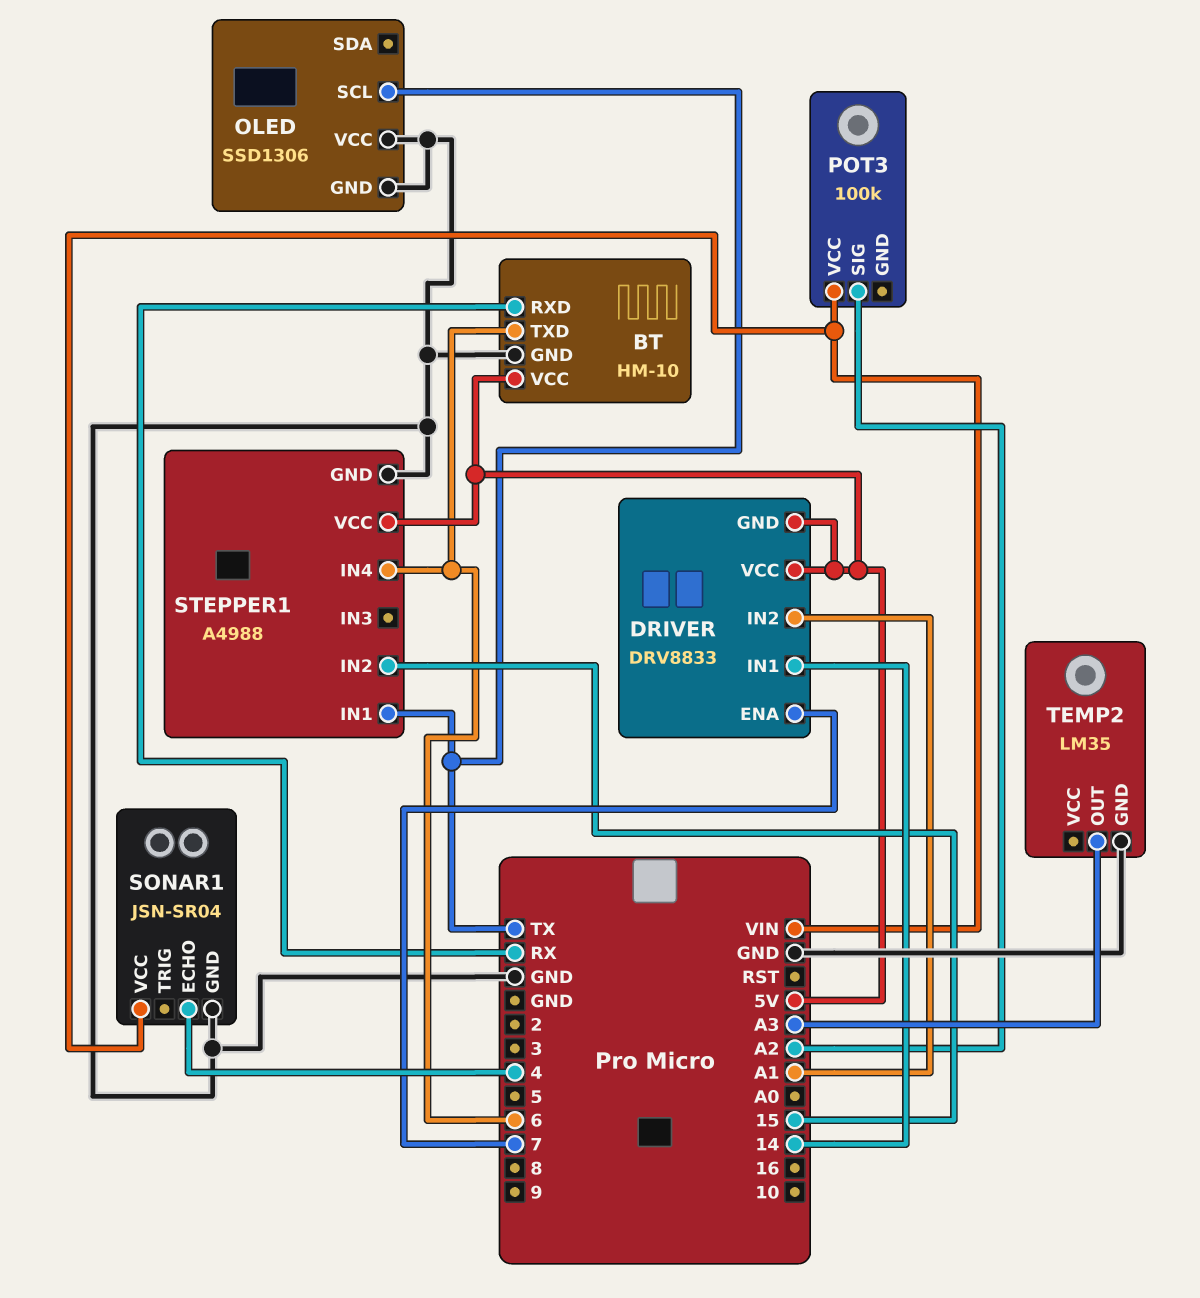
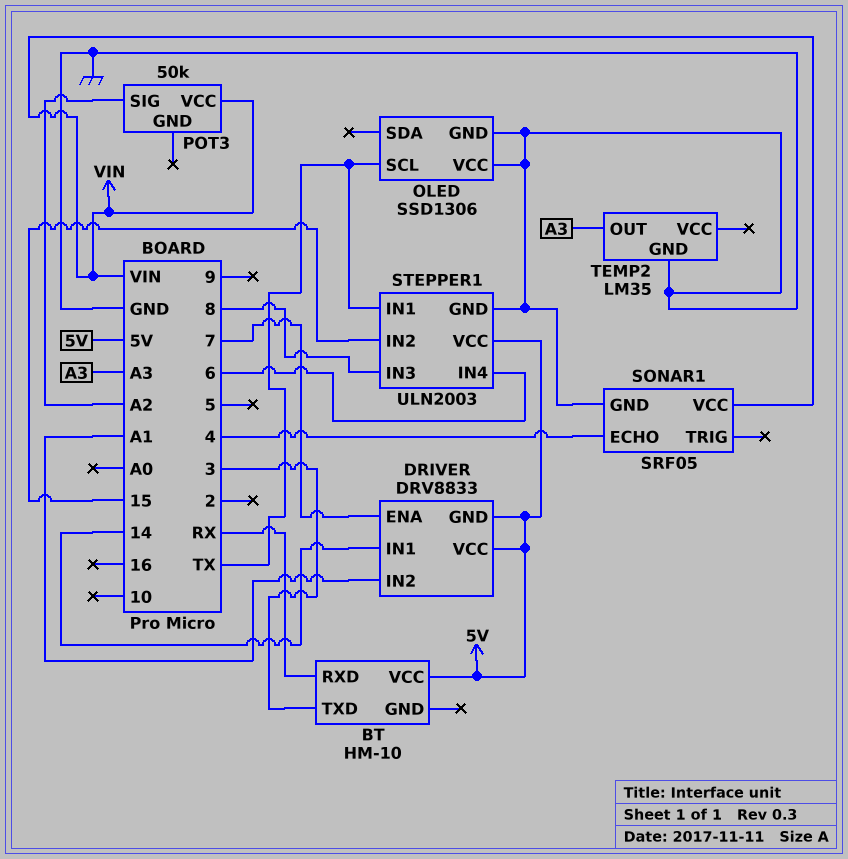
BT pin GND: GND -> none
BT pin TXD: 6 -> 3
POT3: 100k -> 50k
SONAR1: JSN-SR04 -> SRF05
STEPPER1: A4988 -> ULN2003
STEPPER1 pin IN3: none -> 8

